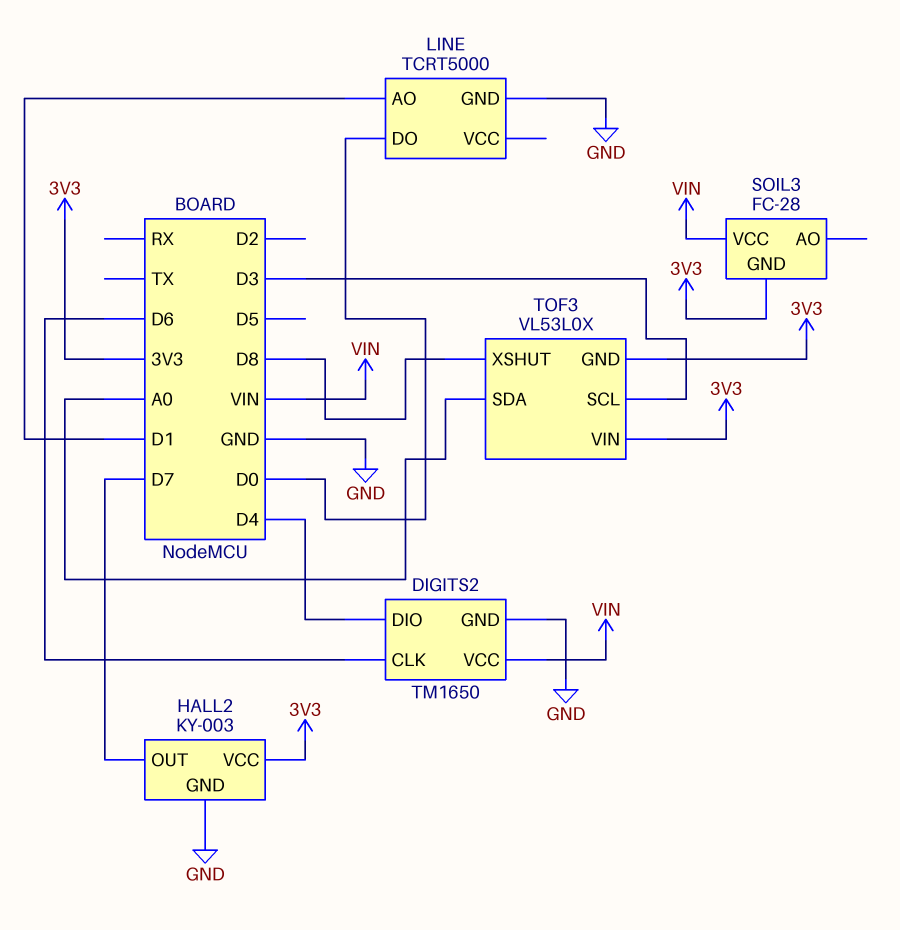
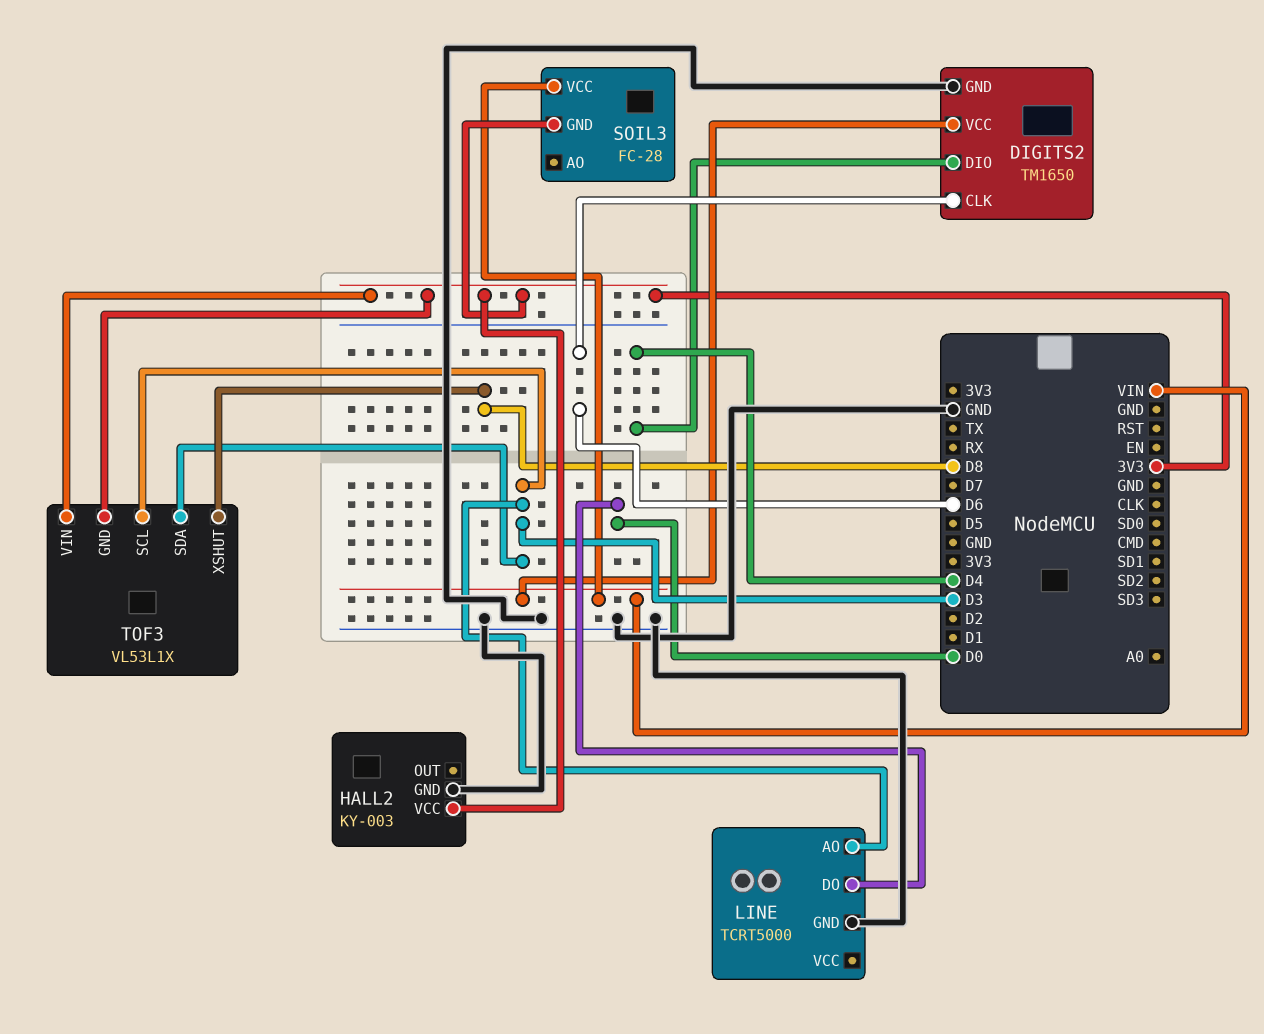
HALL2 pin OUT: D7 -> none
LINE pin AO: D1 -> D3
TOF3: VL53L0X -> VL53L1X
TOF3 pin SDA: A0 -> D3

